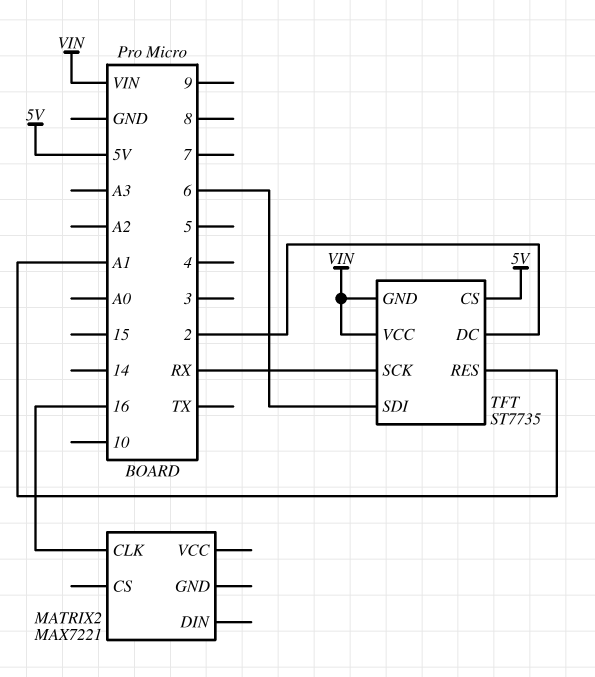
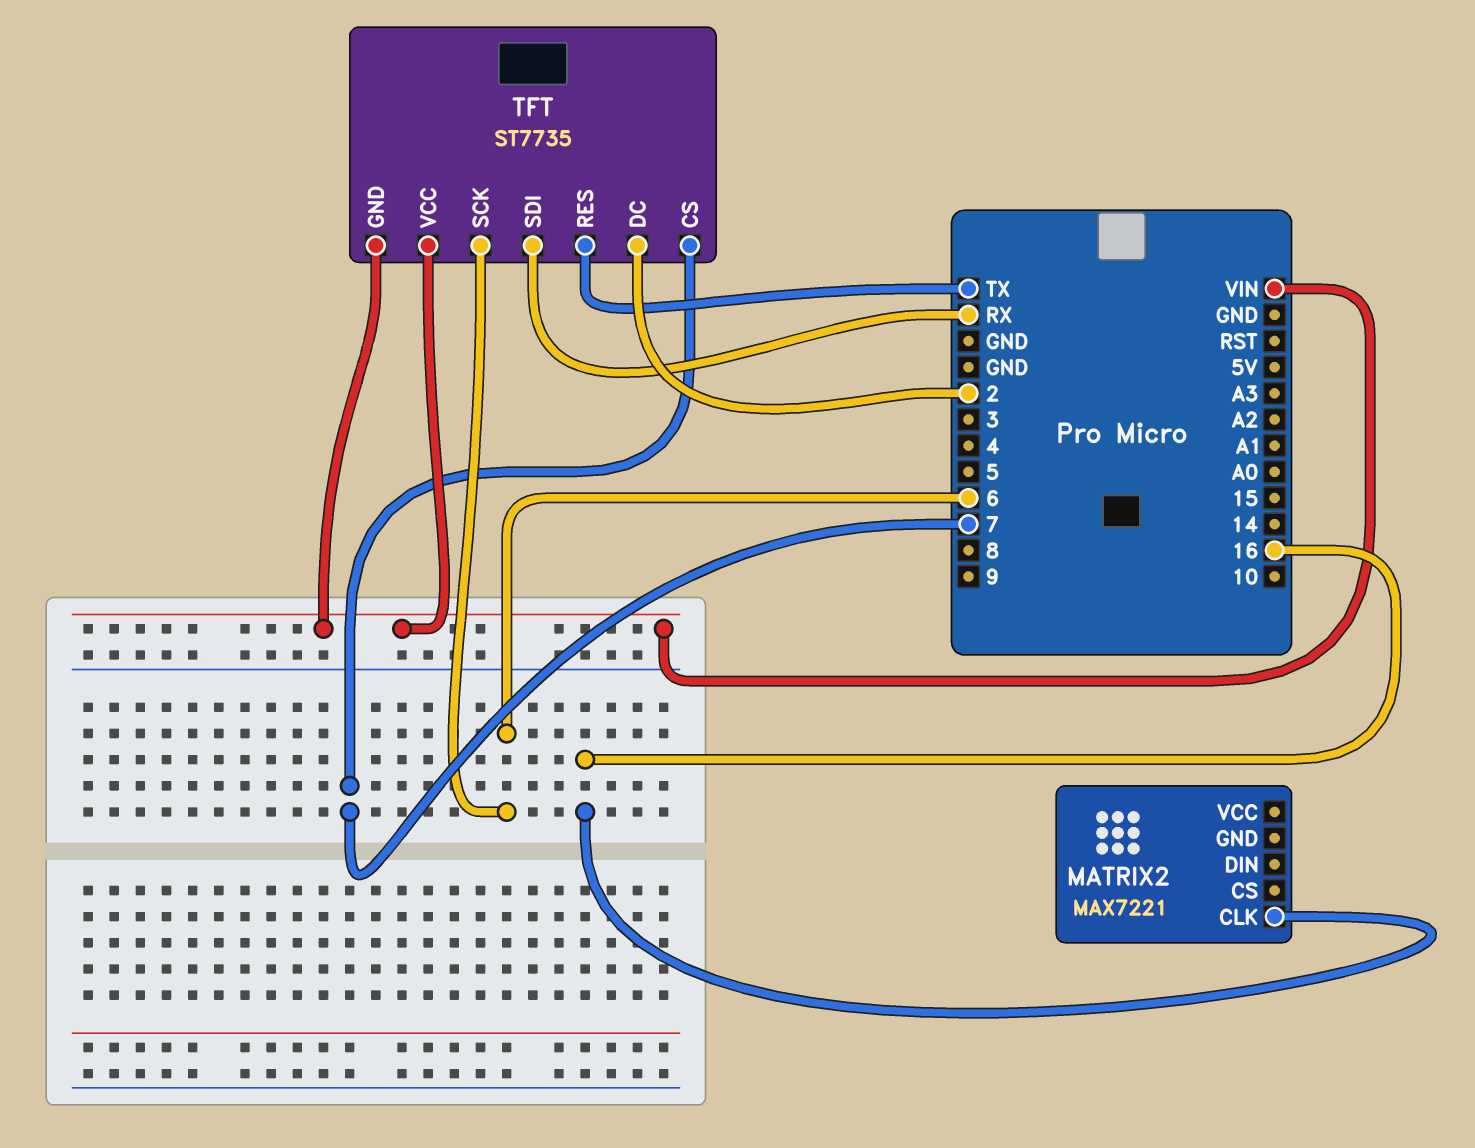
TFT pin CS: 5V -> 7
TFT pin RES: A1 -> TX
TFT pin SCK: RX -> 6
TFT pin SDI: 6 -> RX

